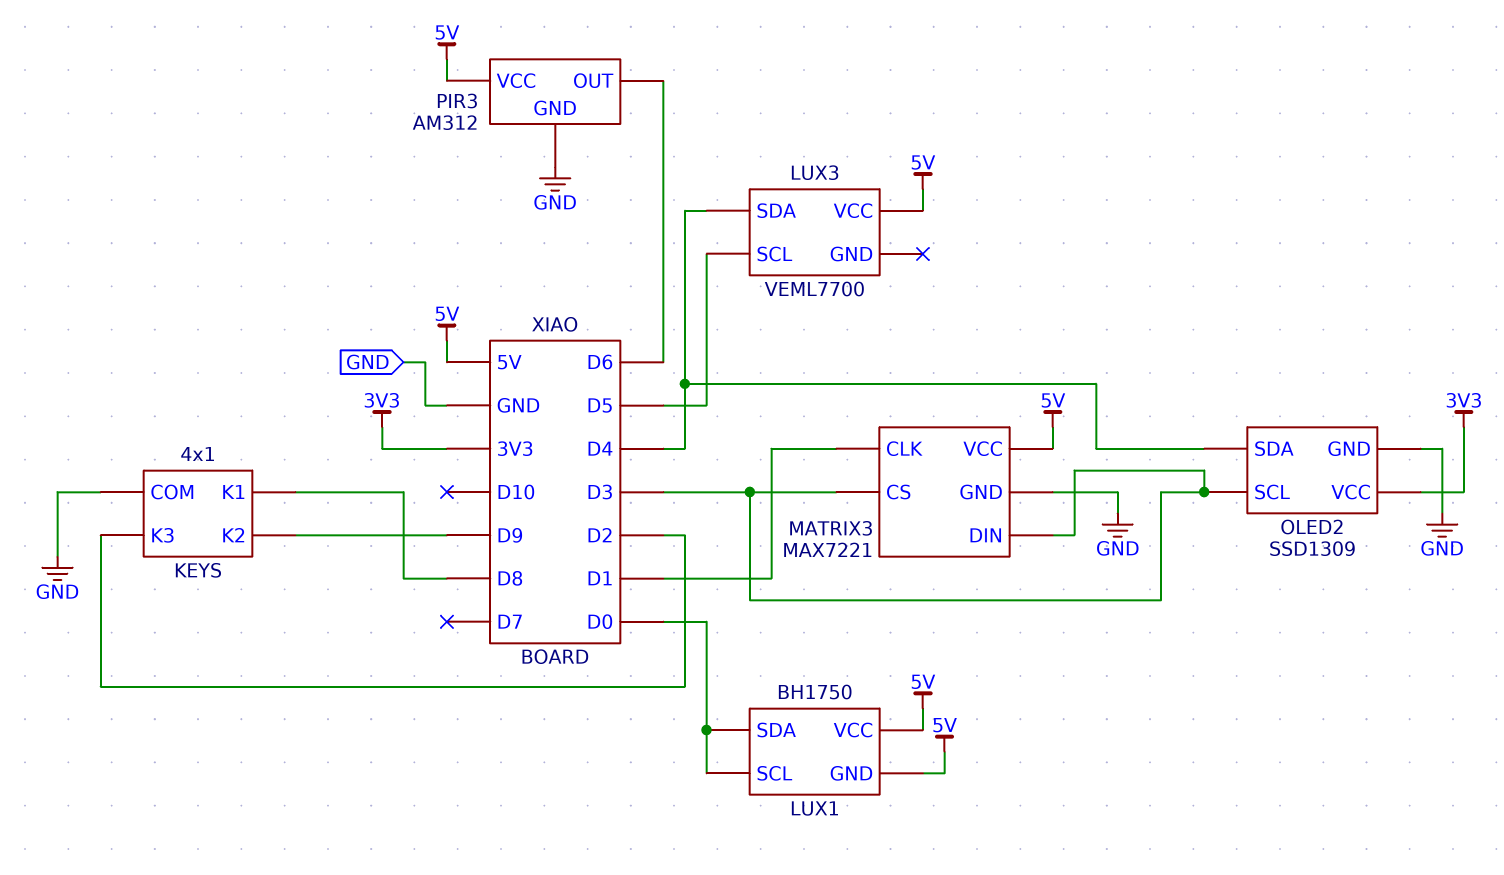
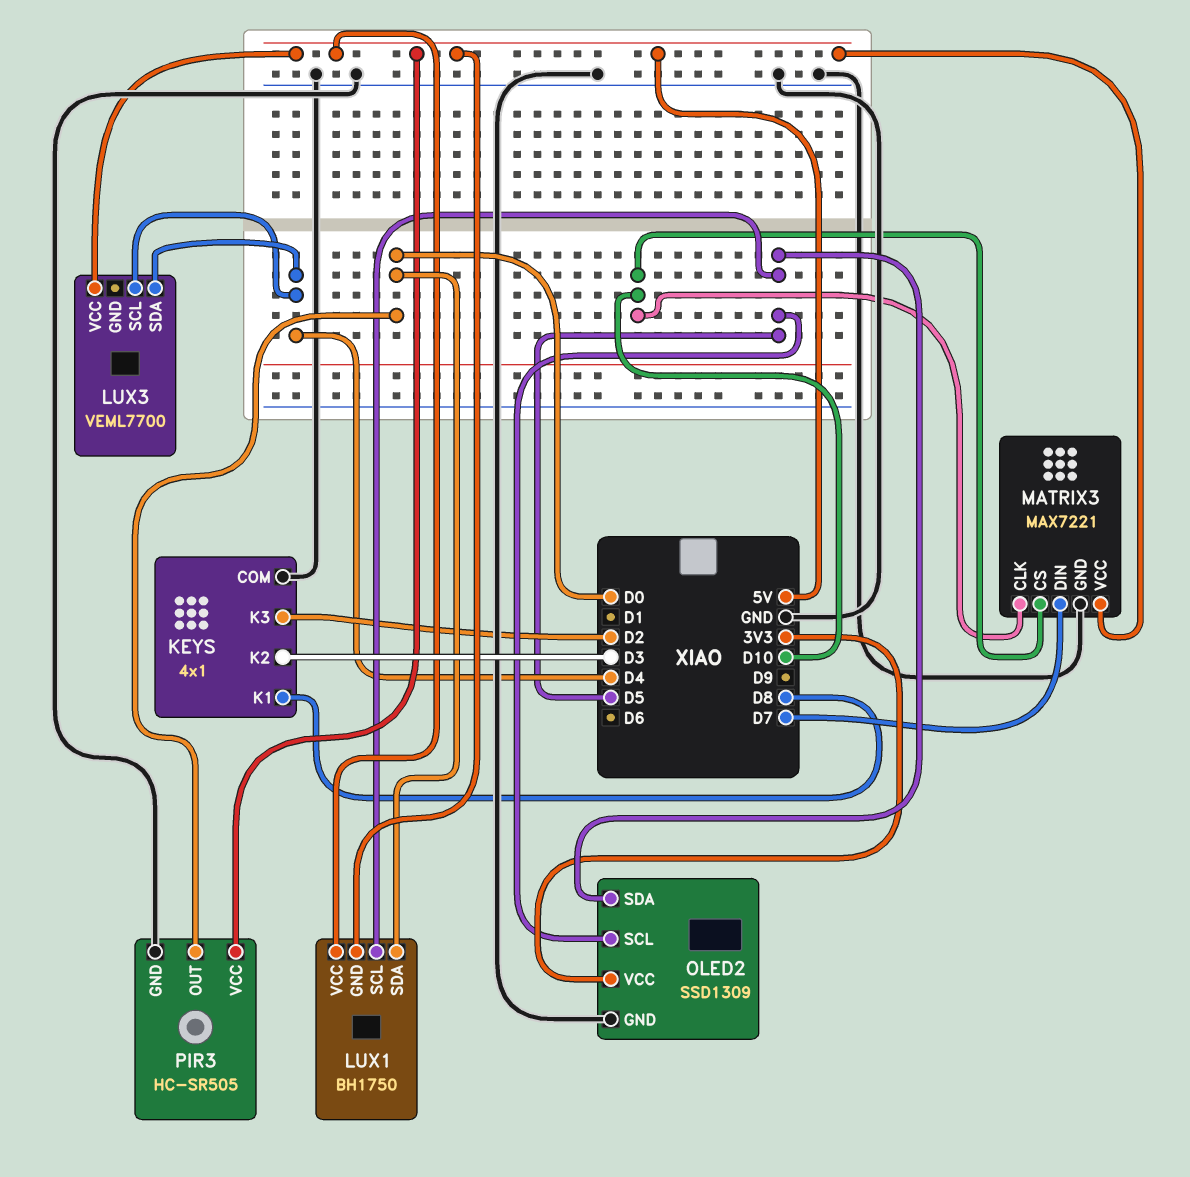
KEYS pin K2: D9 -> D3
LUX1 pin SCL: D0 -> D5
LUX3 pin SCL: D5 -> D4
MATRIX3 pin CLK: D1 -> D10
MATRIX3 pin CS: D3 -> D10
MATRIX3 pin DIN: D3 -> D7
OLED2 pin SCL: D3 -> D5
OLED2 pin SDA: D4 -> D5
PIR3: AM312 -> HC-SR505
PIR3 pin OUT: D6 -> D0

